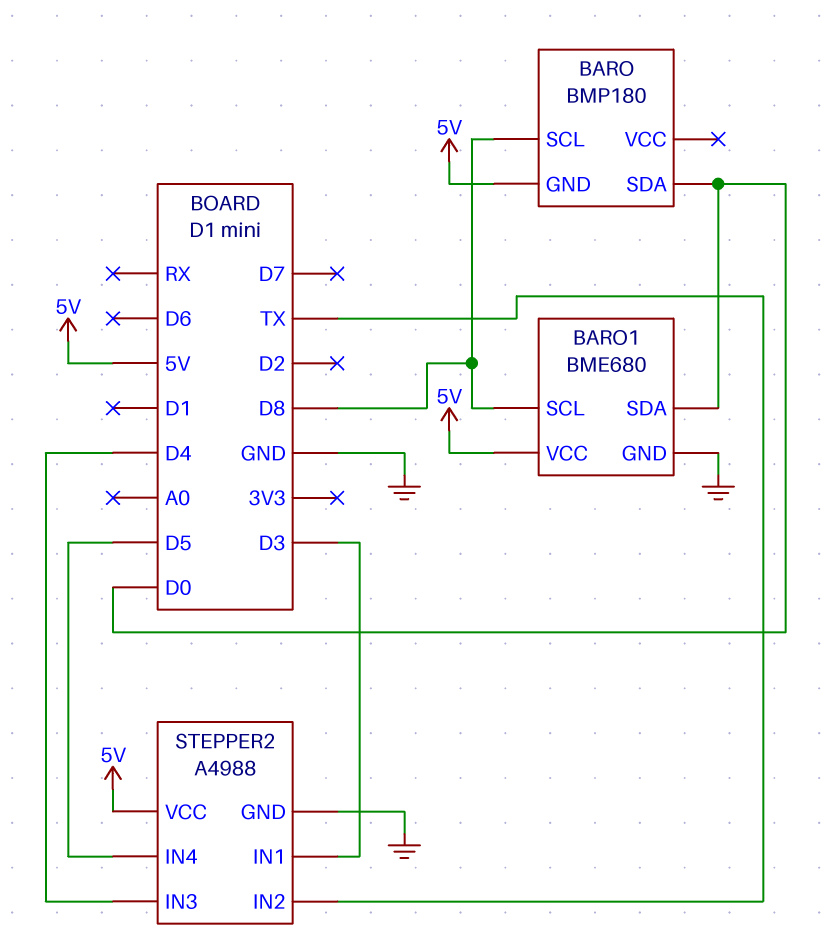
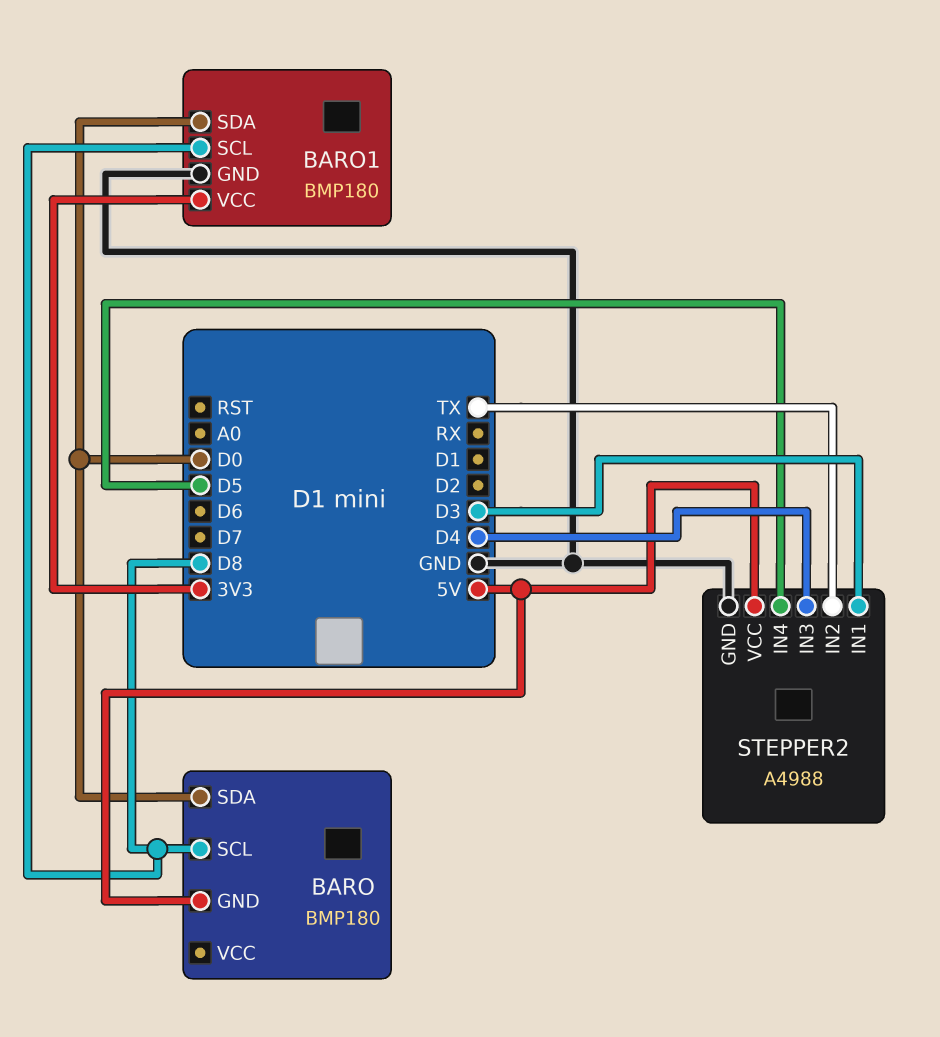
BARO1: BME680 -> BMP180
BARO1 pin VCC: 5V -> 3V3

